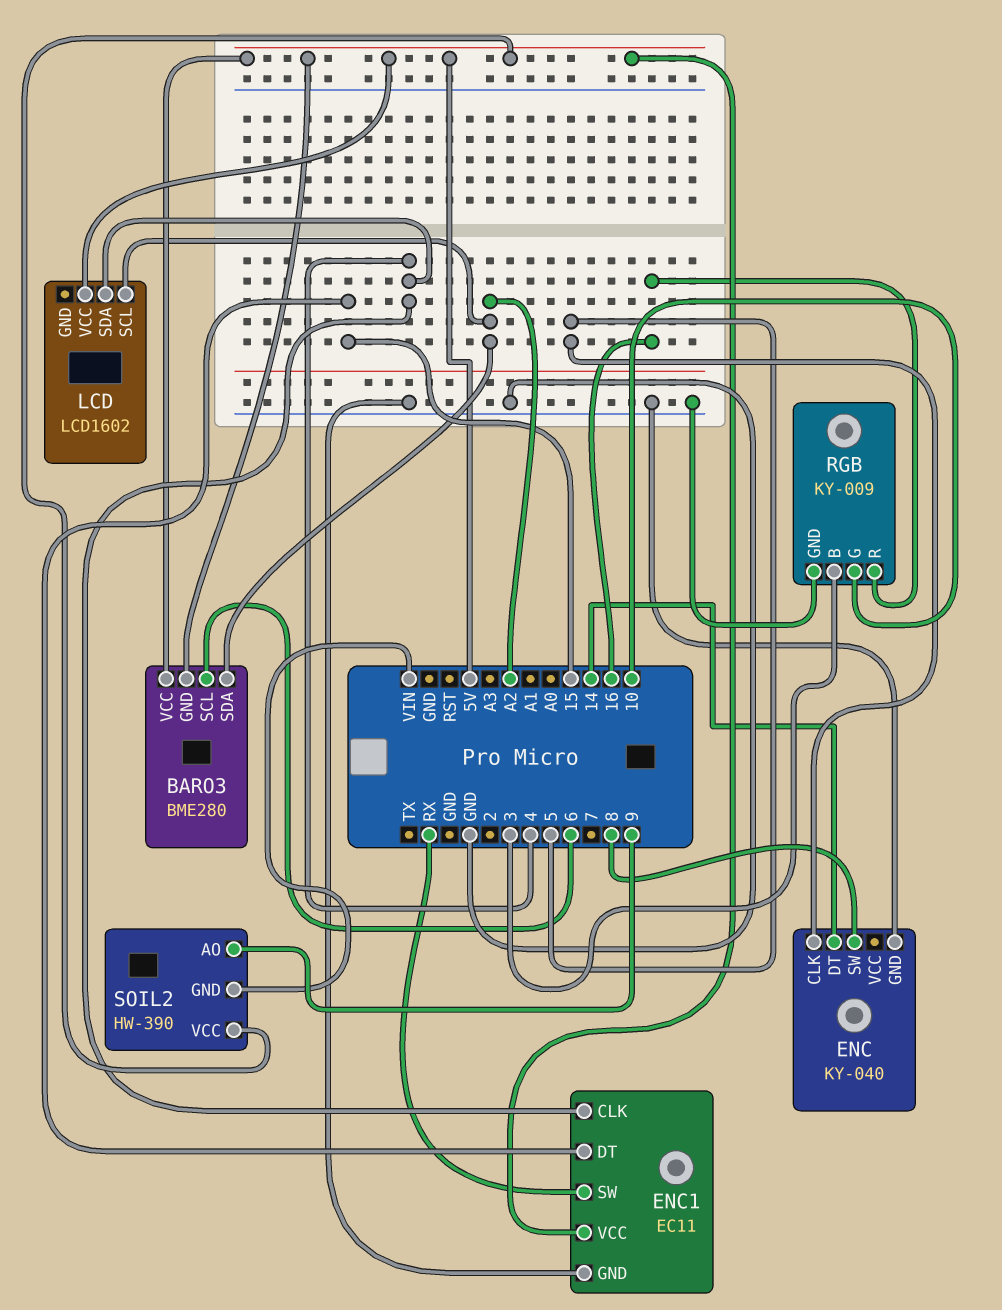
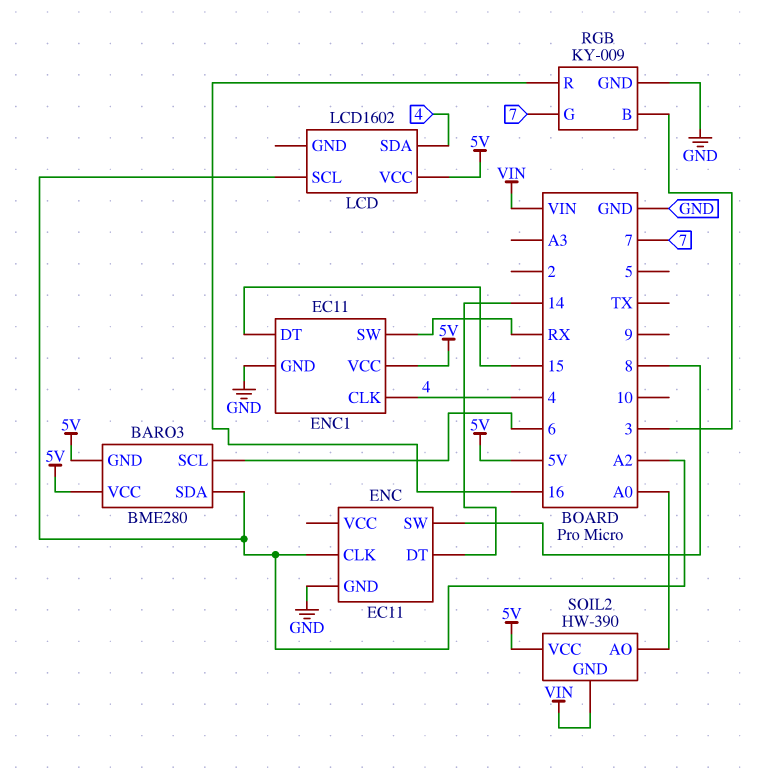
ENC: KY-040 -> EC11
ENC pin CLK: 5 -> A2
RGB pin G: 10 -> 7
SOIL2 pin AO: 9 -> A0

